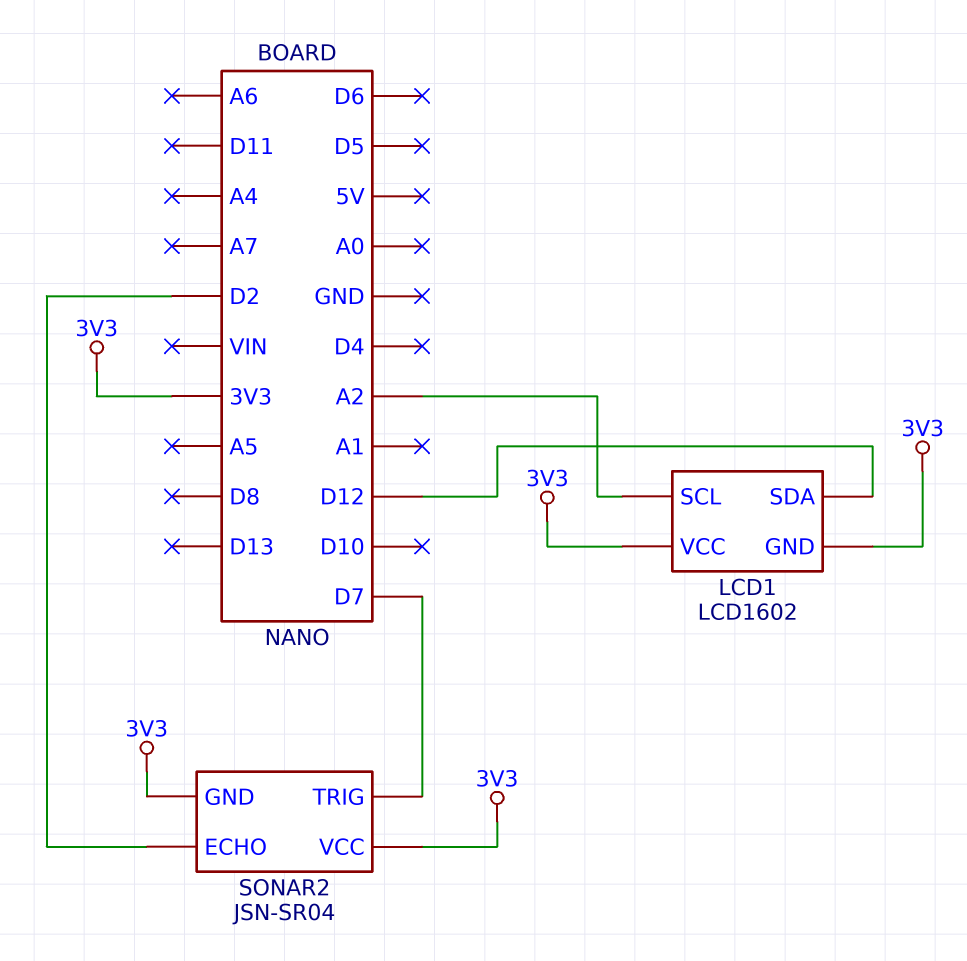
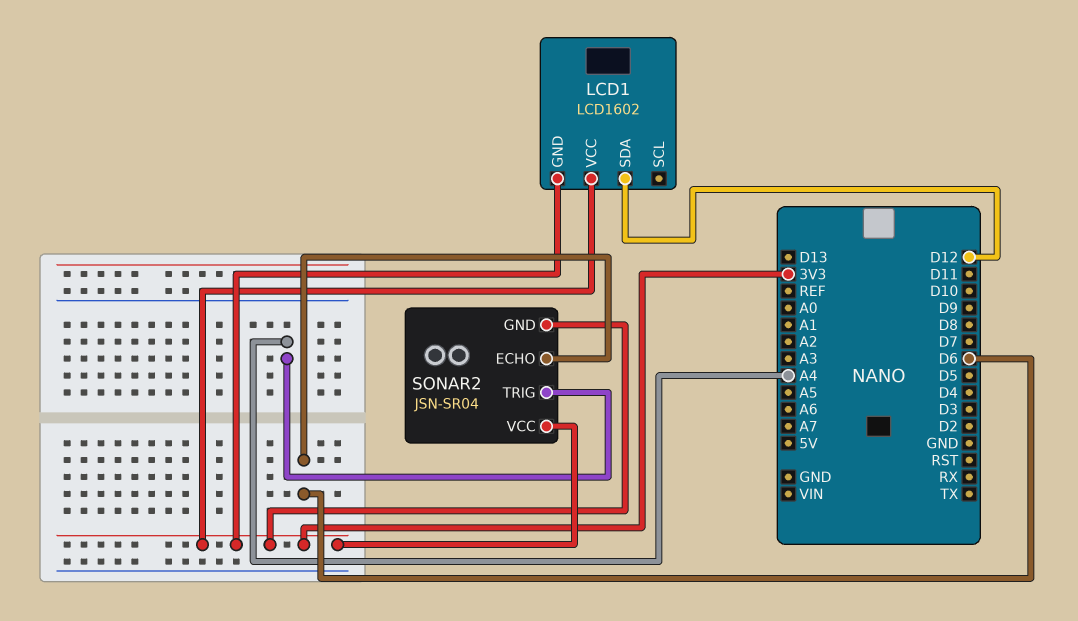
LCD1 pin SCL: A2 -> none
SONAR2 pin ECHO: D2 -> D6
SONAR2 pin TRIG: D7 -> A4

